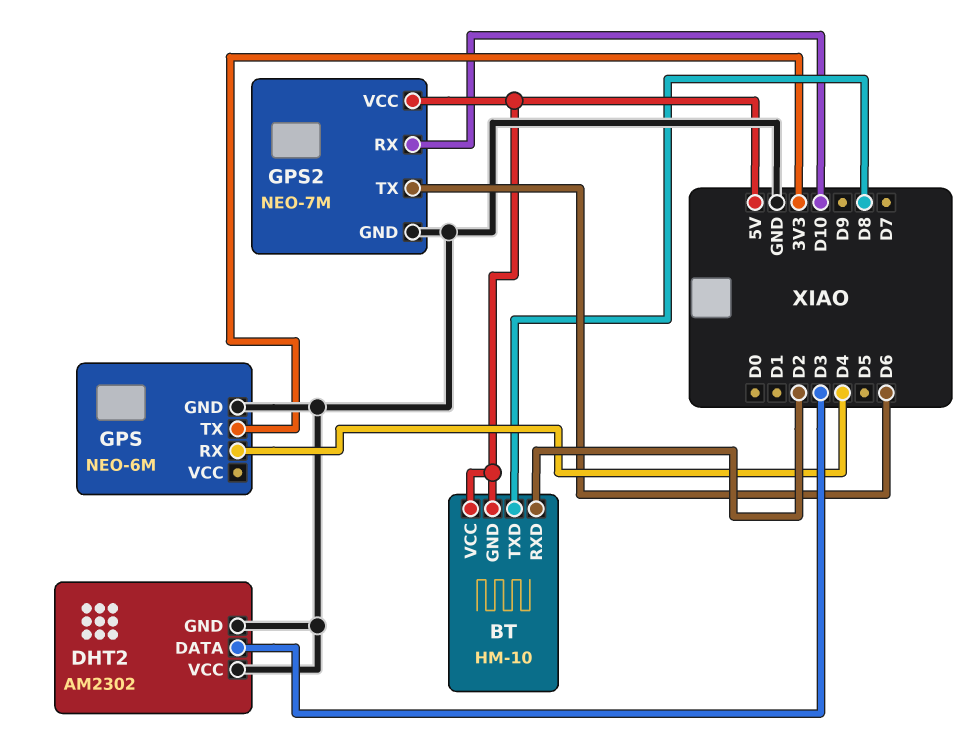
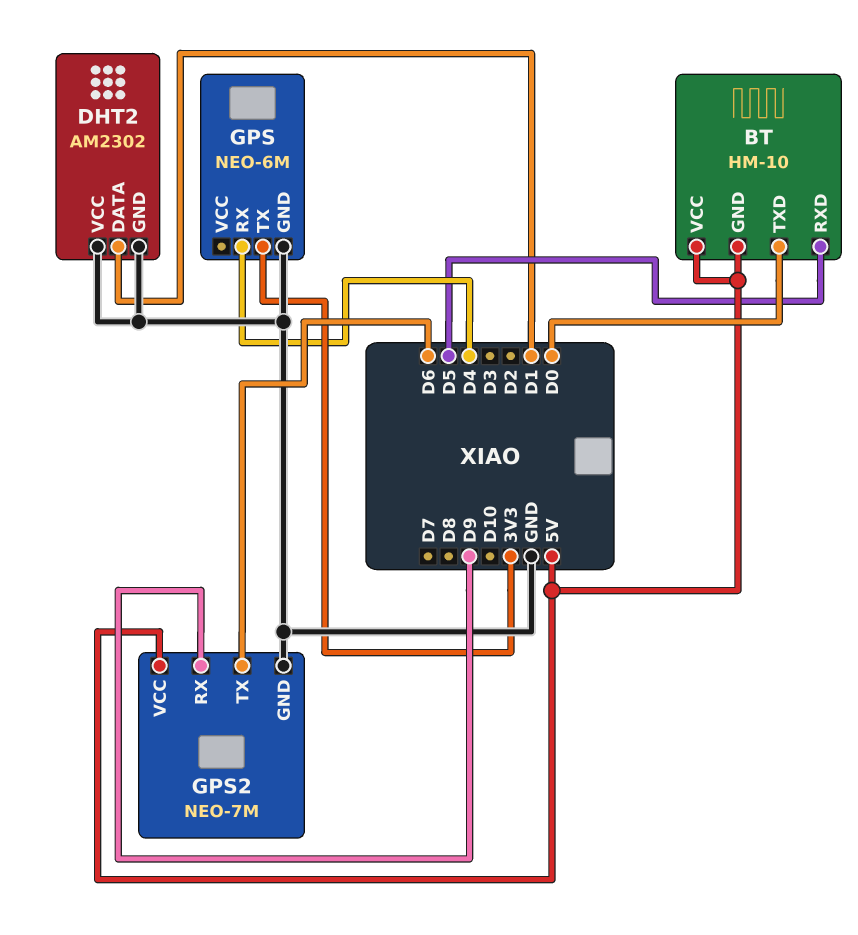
BT pin RXD: D2 -> D5
BT pin TXD: D8 -> D0
DHT2 pin DATA: D3 -> D1
GPS2 pin RX: D10 -> D9

